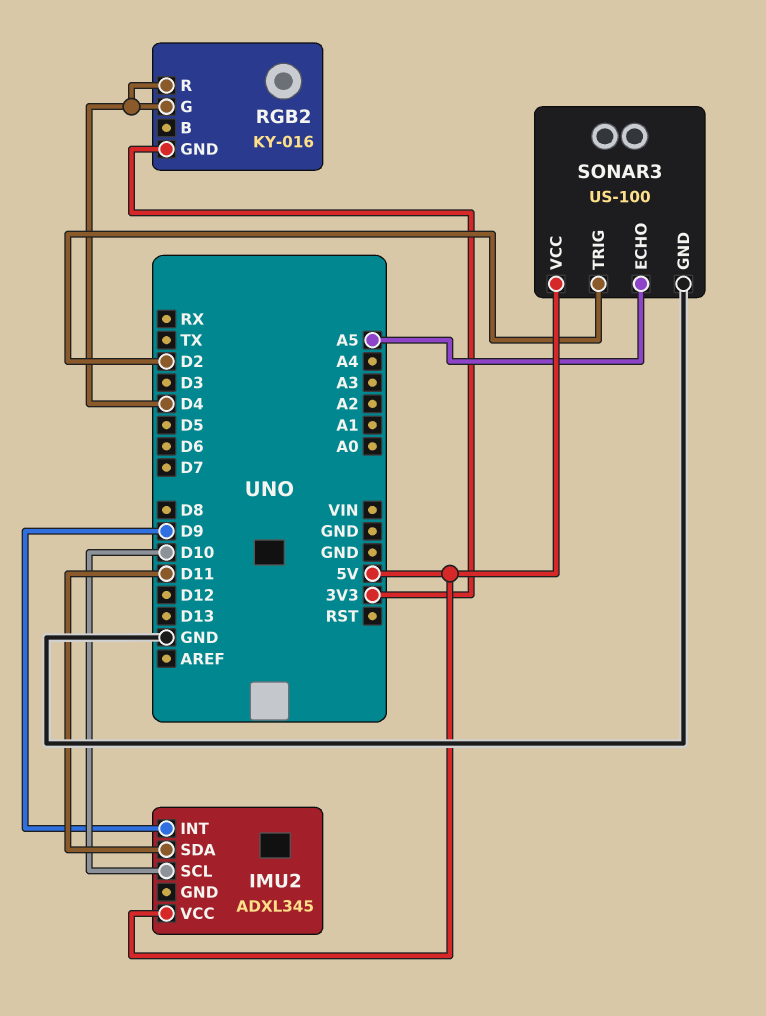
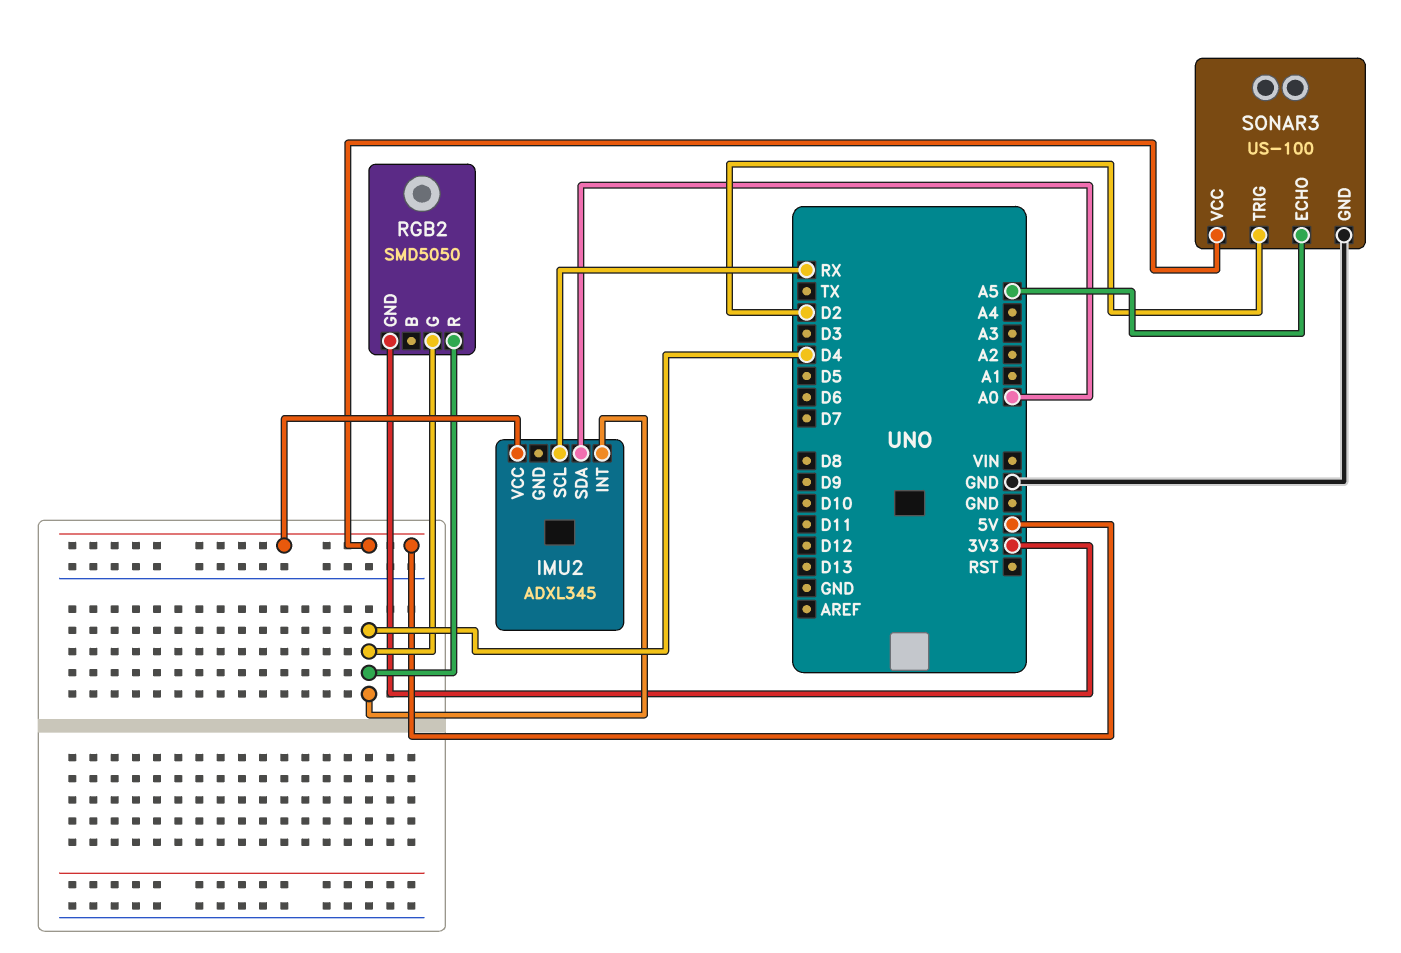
IMU2 pin INT: D9 -> D4
IMU2 pin SCL: D10 -> RX
IMU2 pin SDA: D11 -> A0
RGB2: KY-016 -> SMD5050

